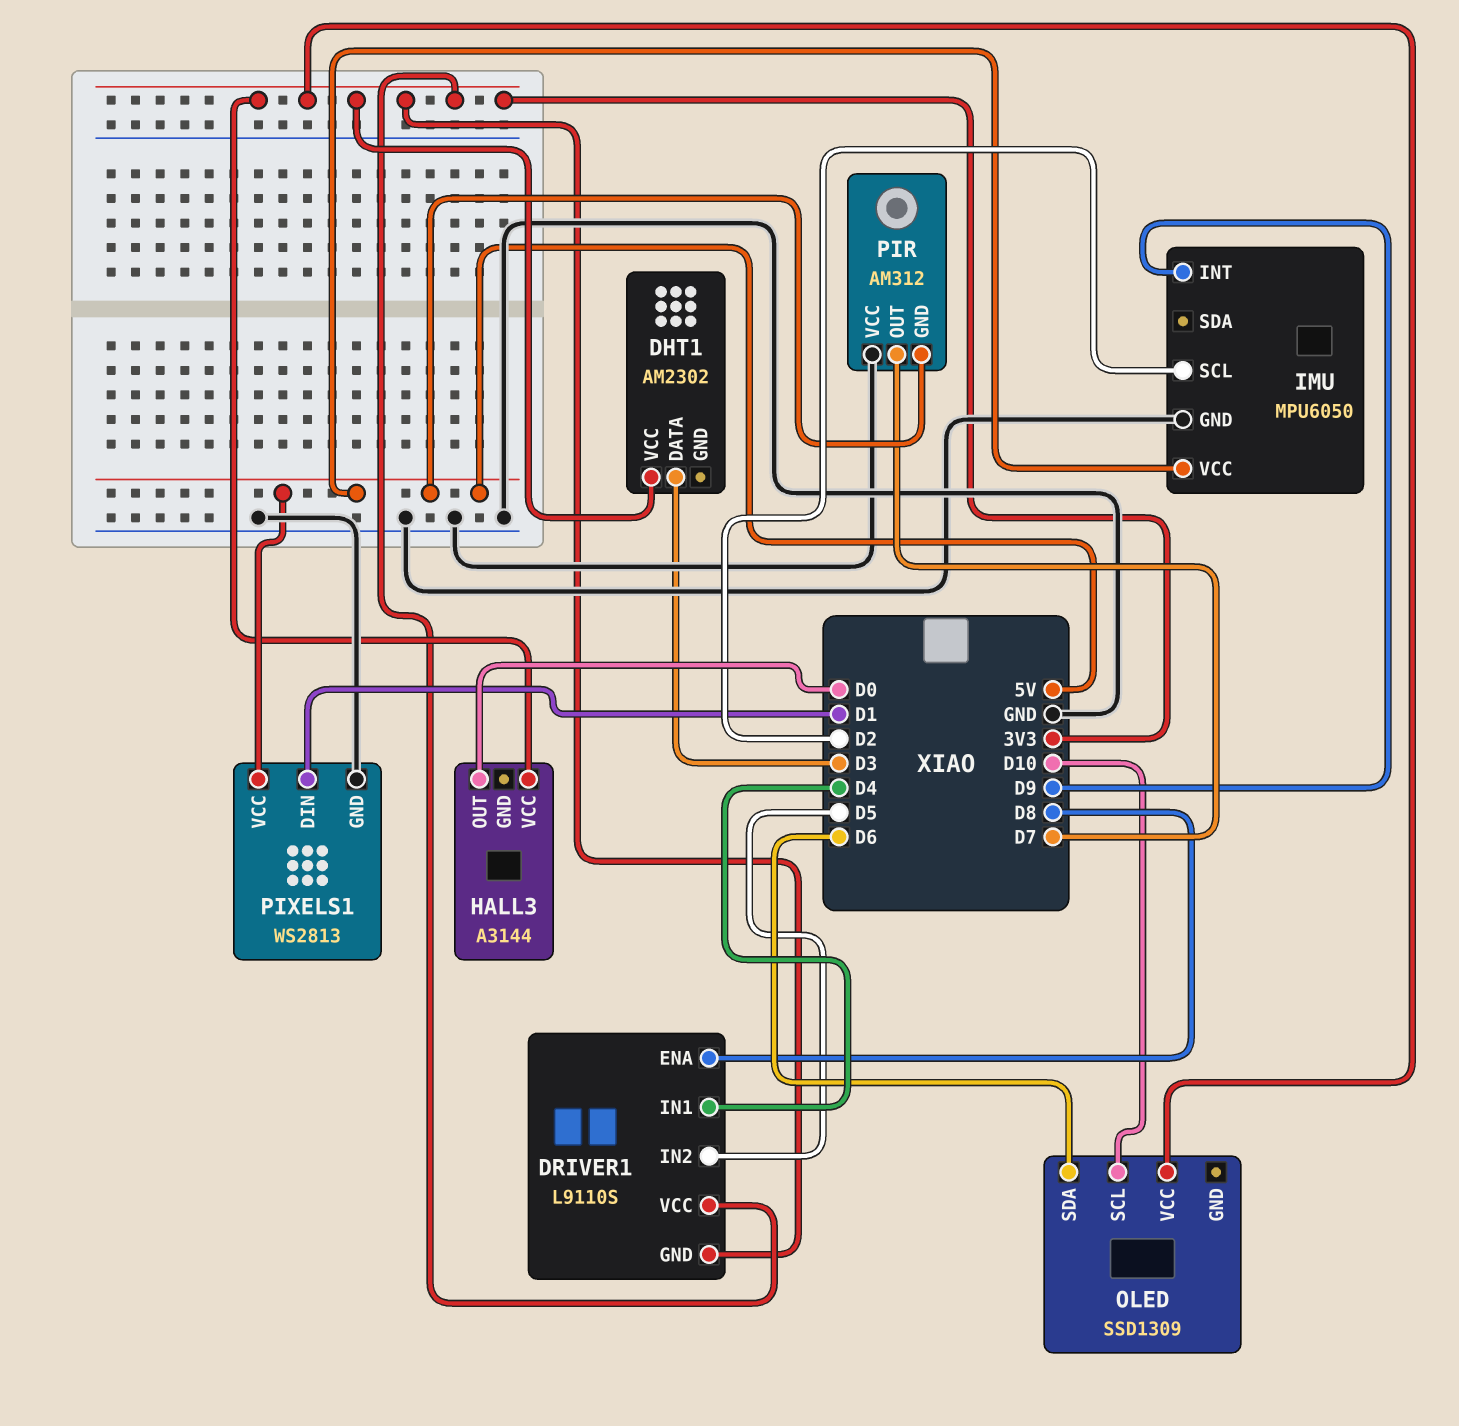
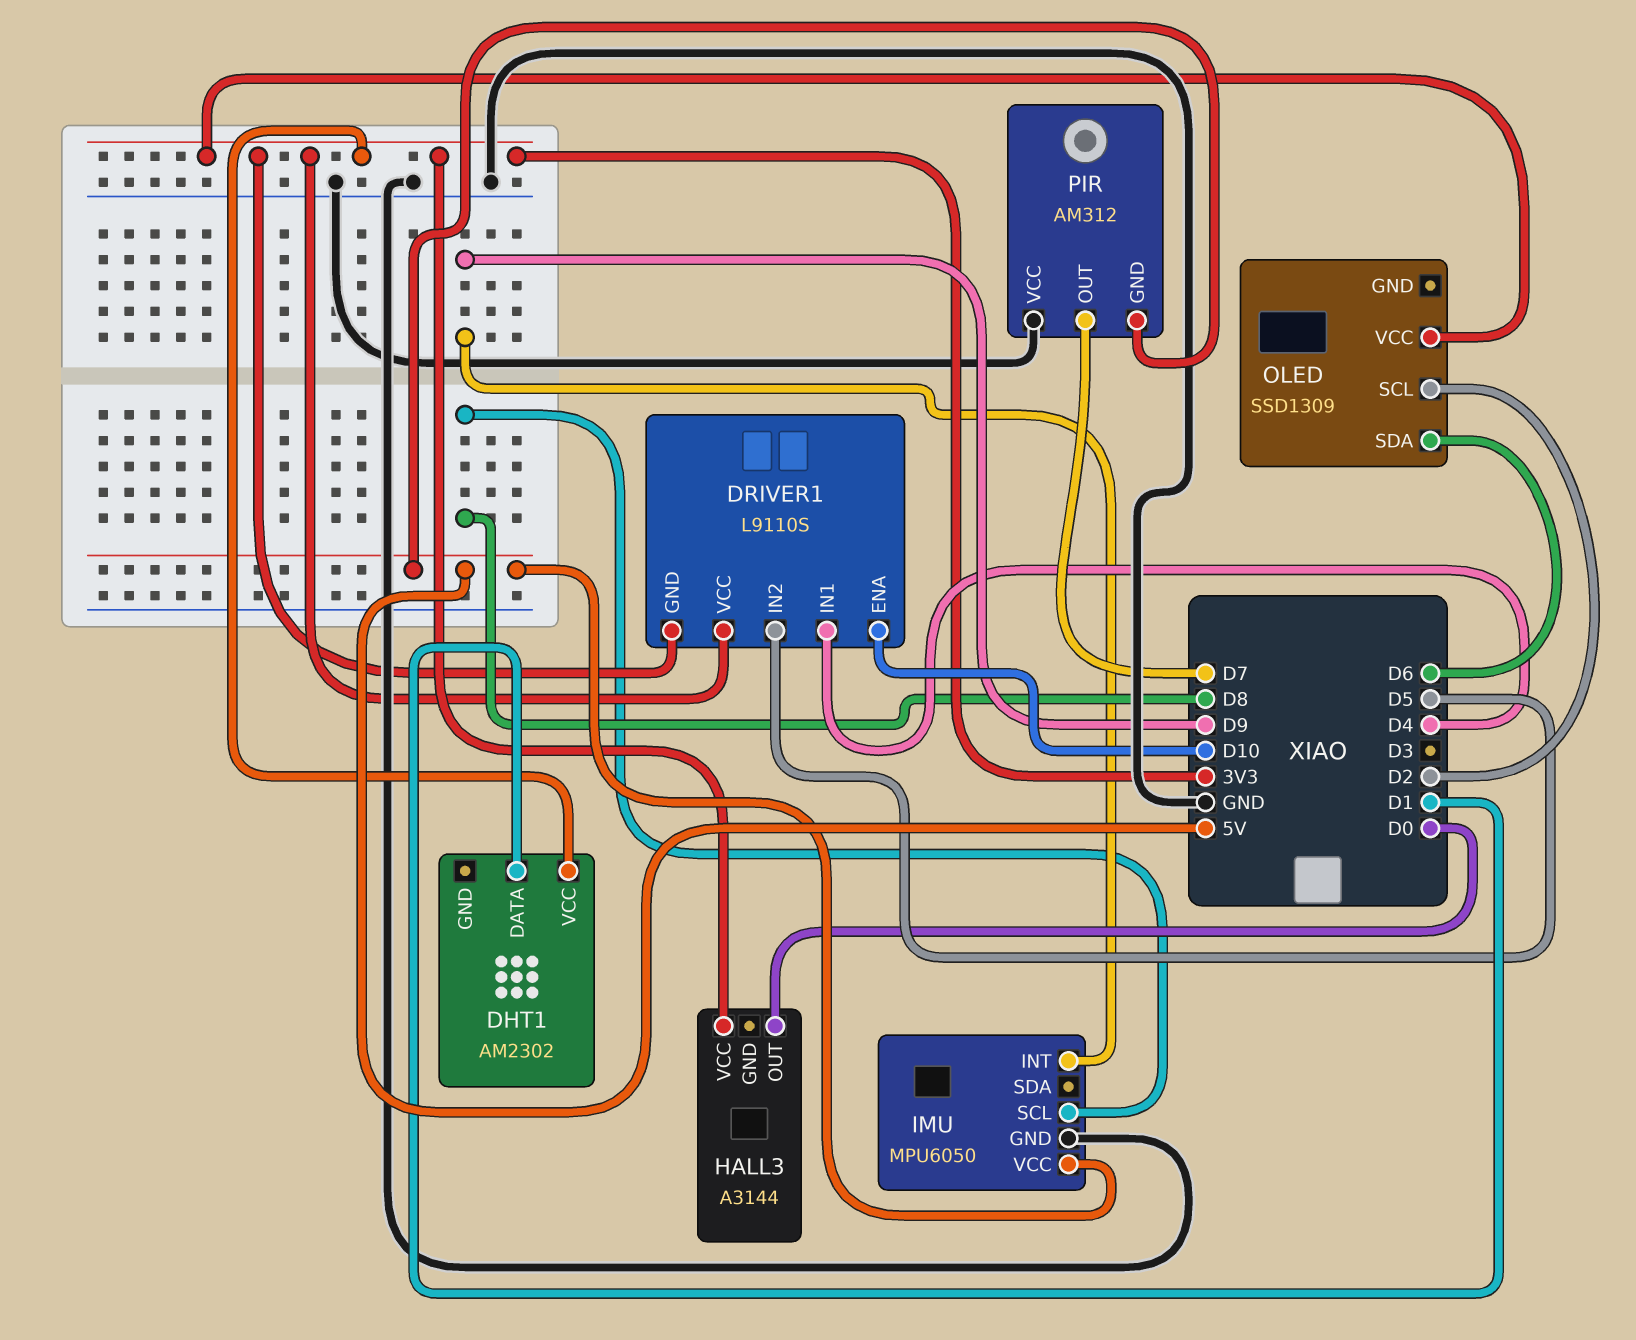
DHT1 pin DATA: D3 -> D1
DRIVER1 pin ENA: D8 -> D10
IMU pin SCL: D2 -> D8
OLED pin SCL: D10 -> D2
PIXELS1: WS2813 -> none
PIXELS1 pin DIN: D1 -> none
PIXELS1 pin GND: GND -> none
PIXELS1 pin VCC: 5V -> none

